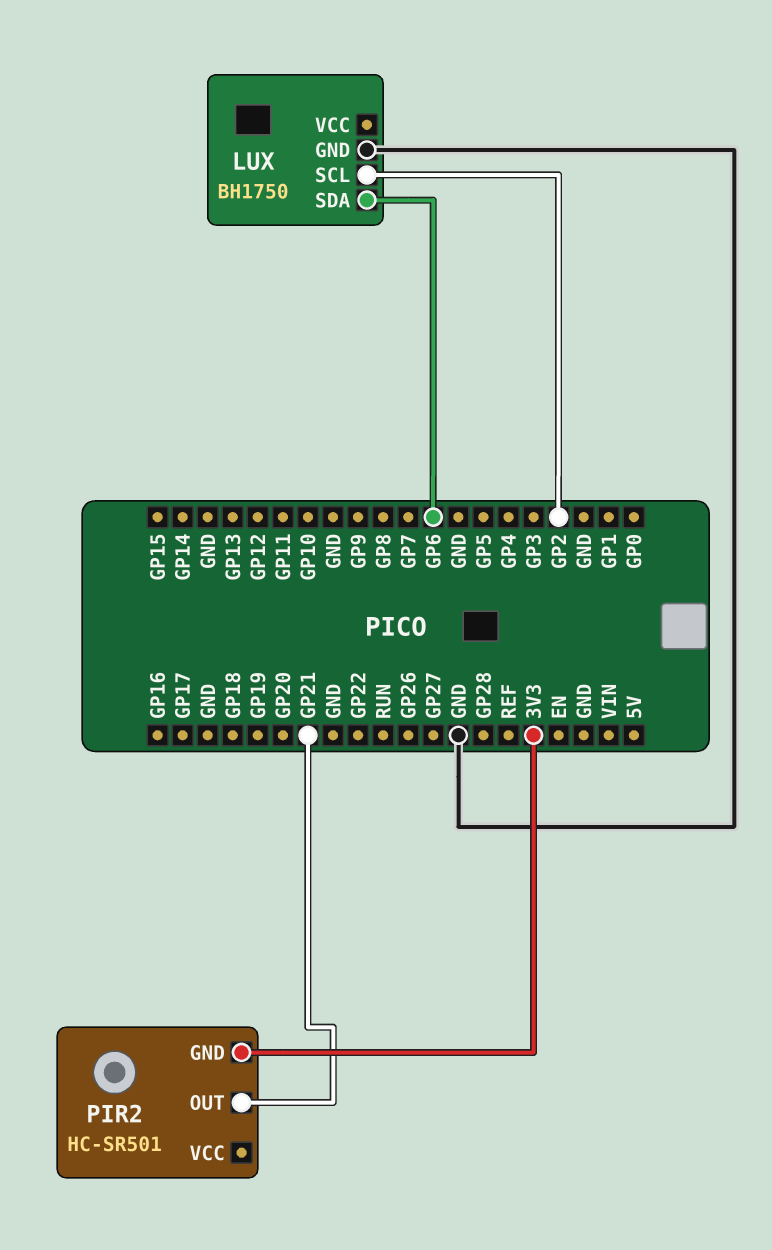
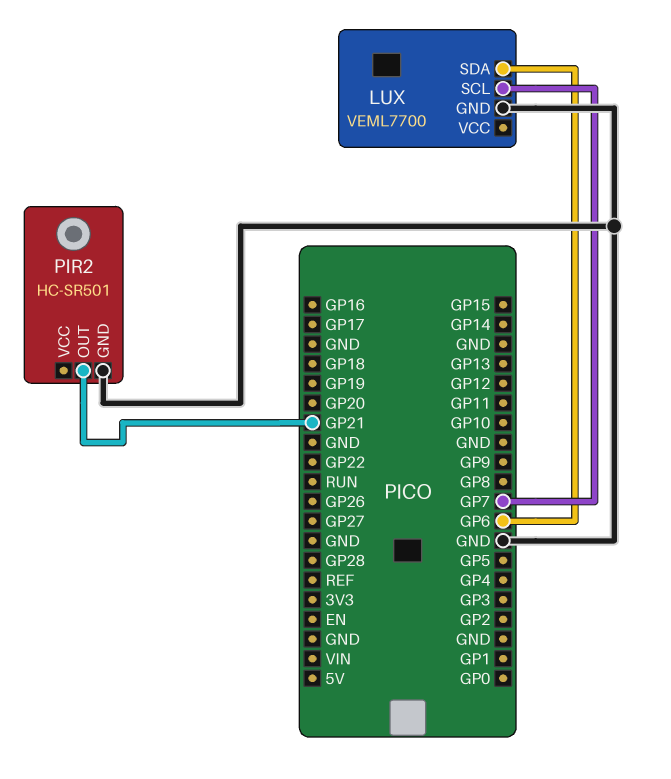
LUX: BH1750 -> VEML7700
LUX pin SCL: GP2 -> GP7
PIR2 pin GND: 3V3 -> GND

